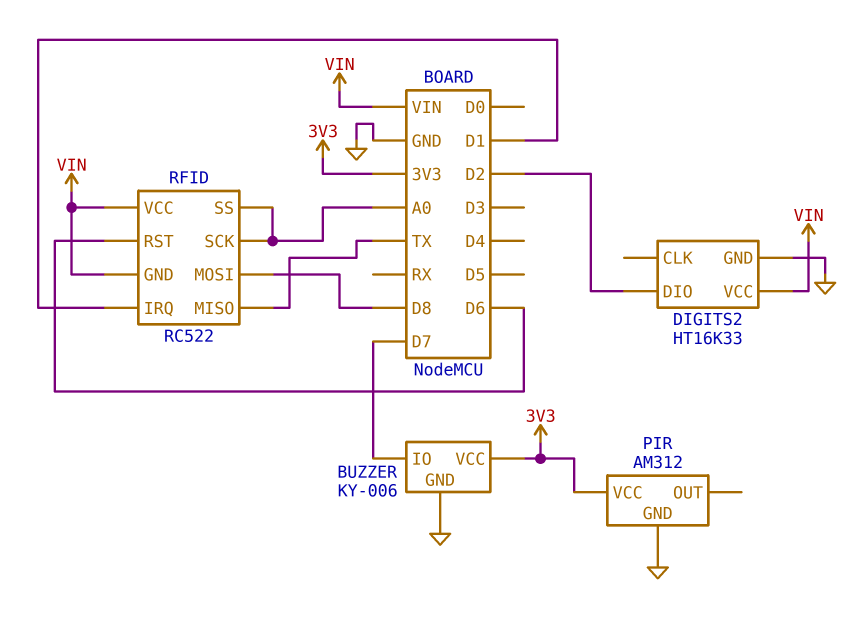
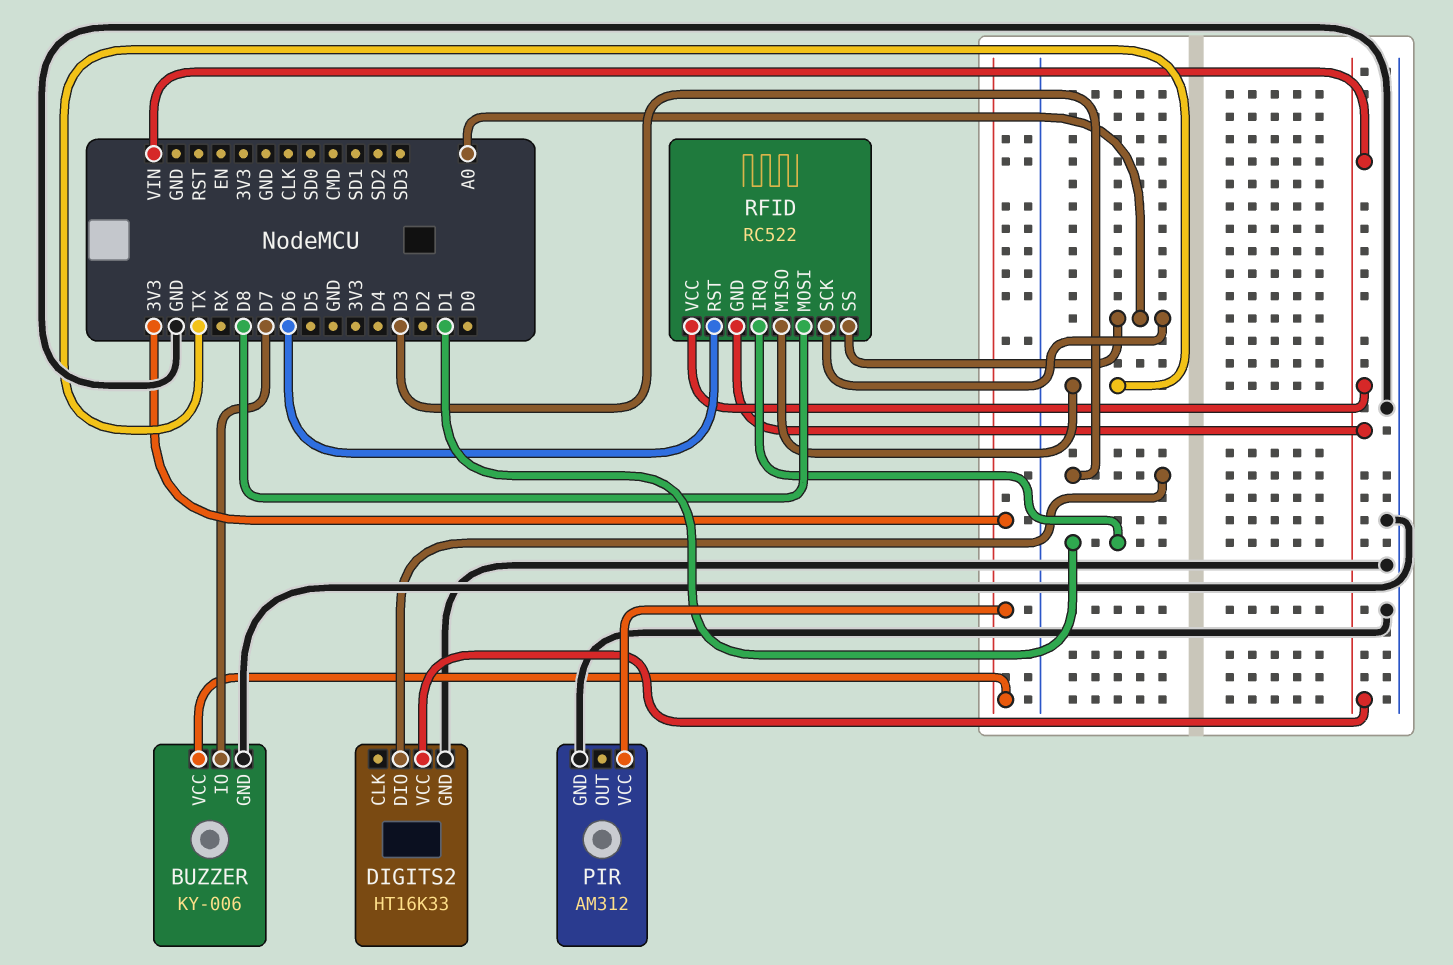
DIGITS2 pin DIO: D2 -> D3

